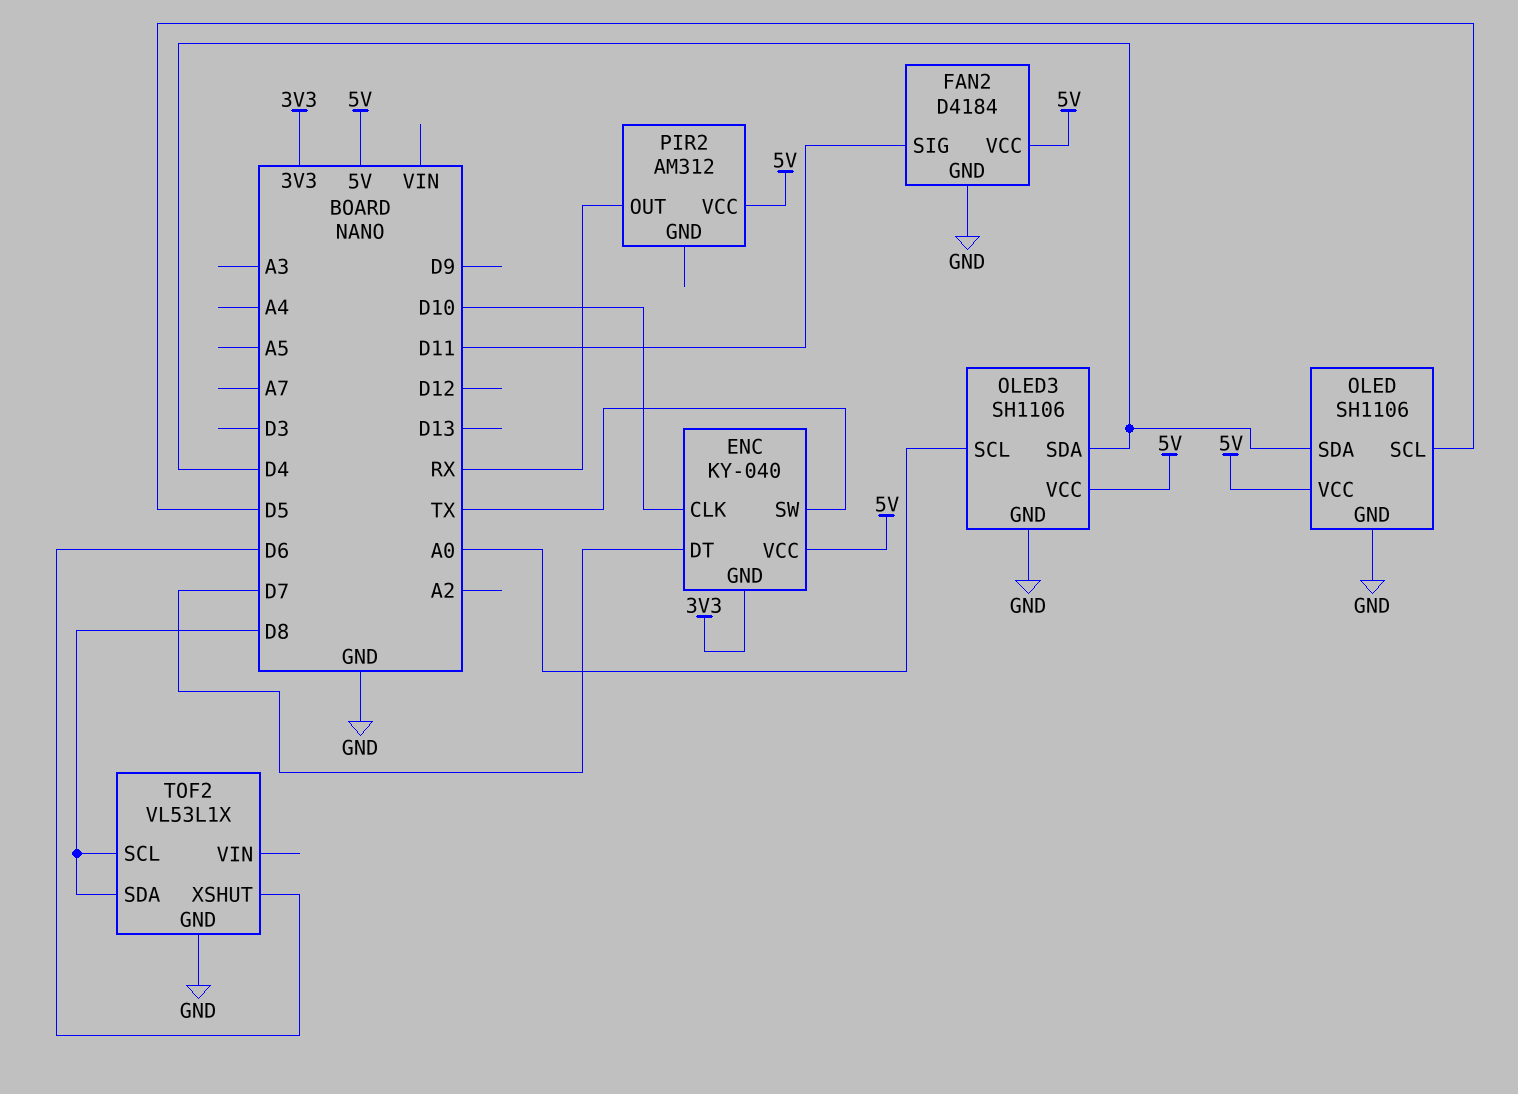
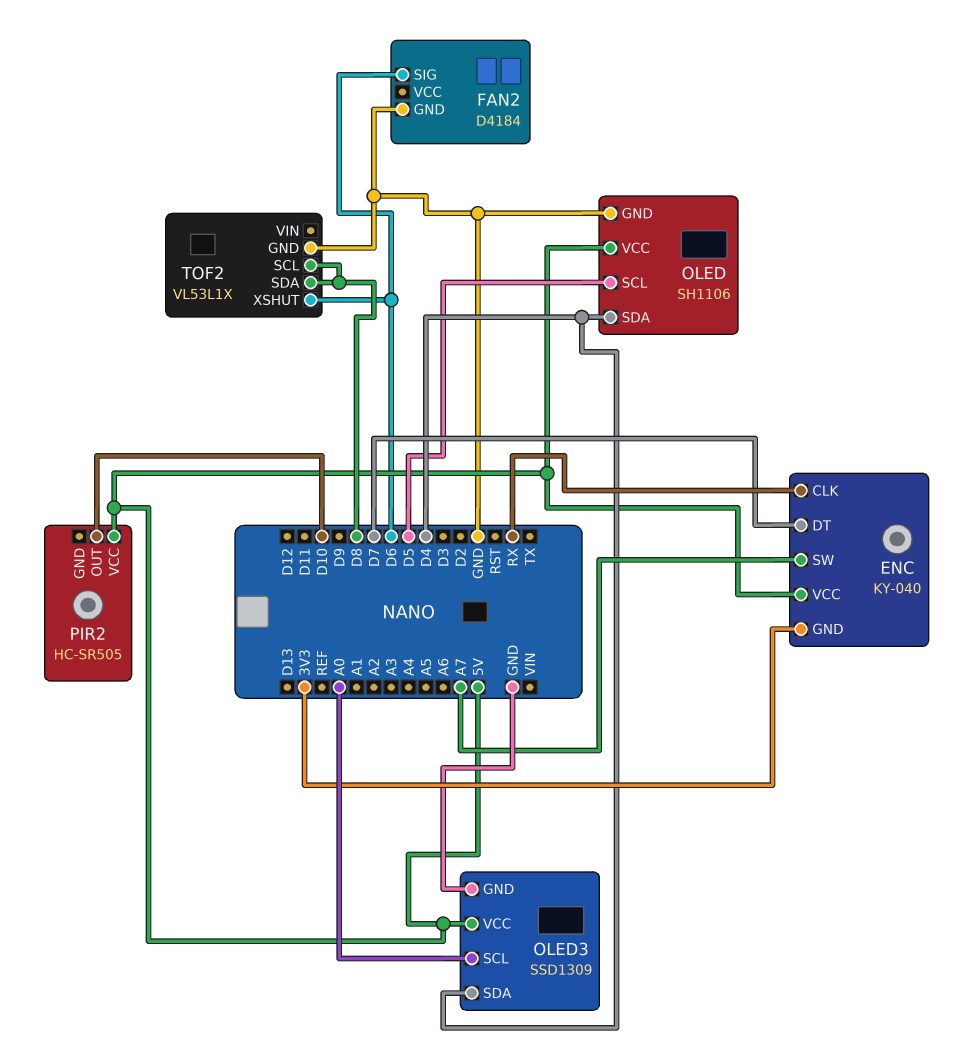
ENC pin CLK: D10 -> RX
ENC pin SW: TX -> A7
FAN2 pin SIG: D11 -> D6
FAN2 pin VCC: 5V -> none
OLED3: SH1106 -> SSD1309
PIR2: AM312 -> HC-SR505
PIR2 pin OUT: RX -> D10

